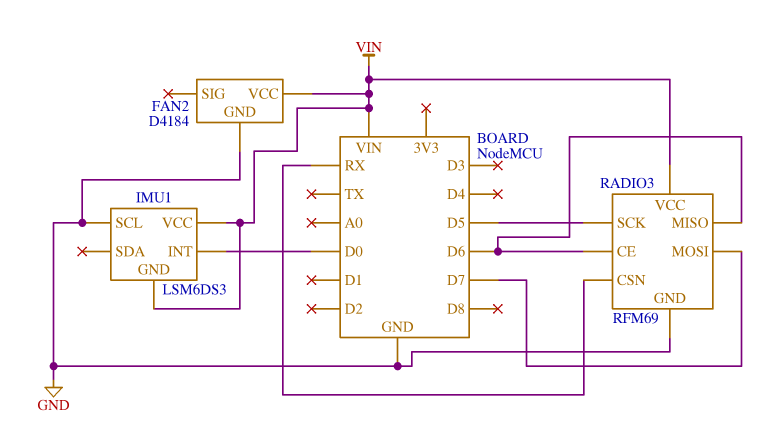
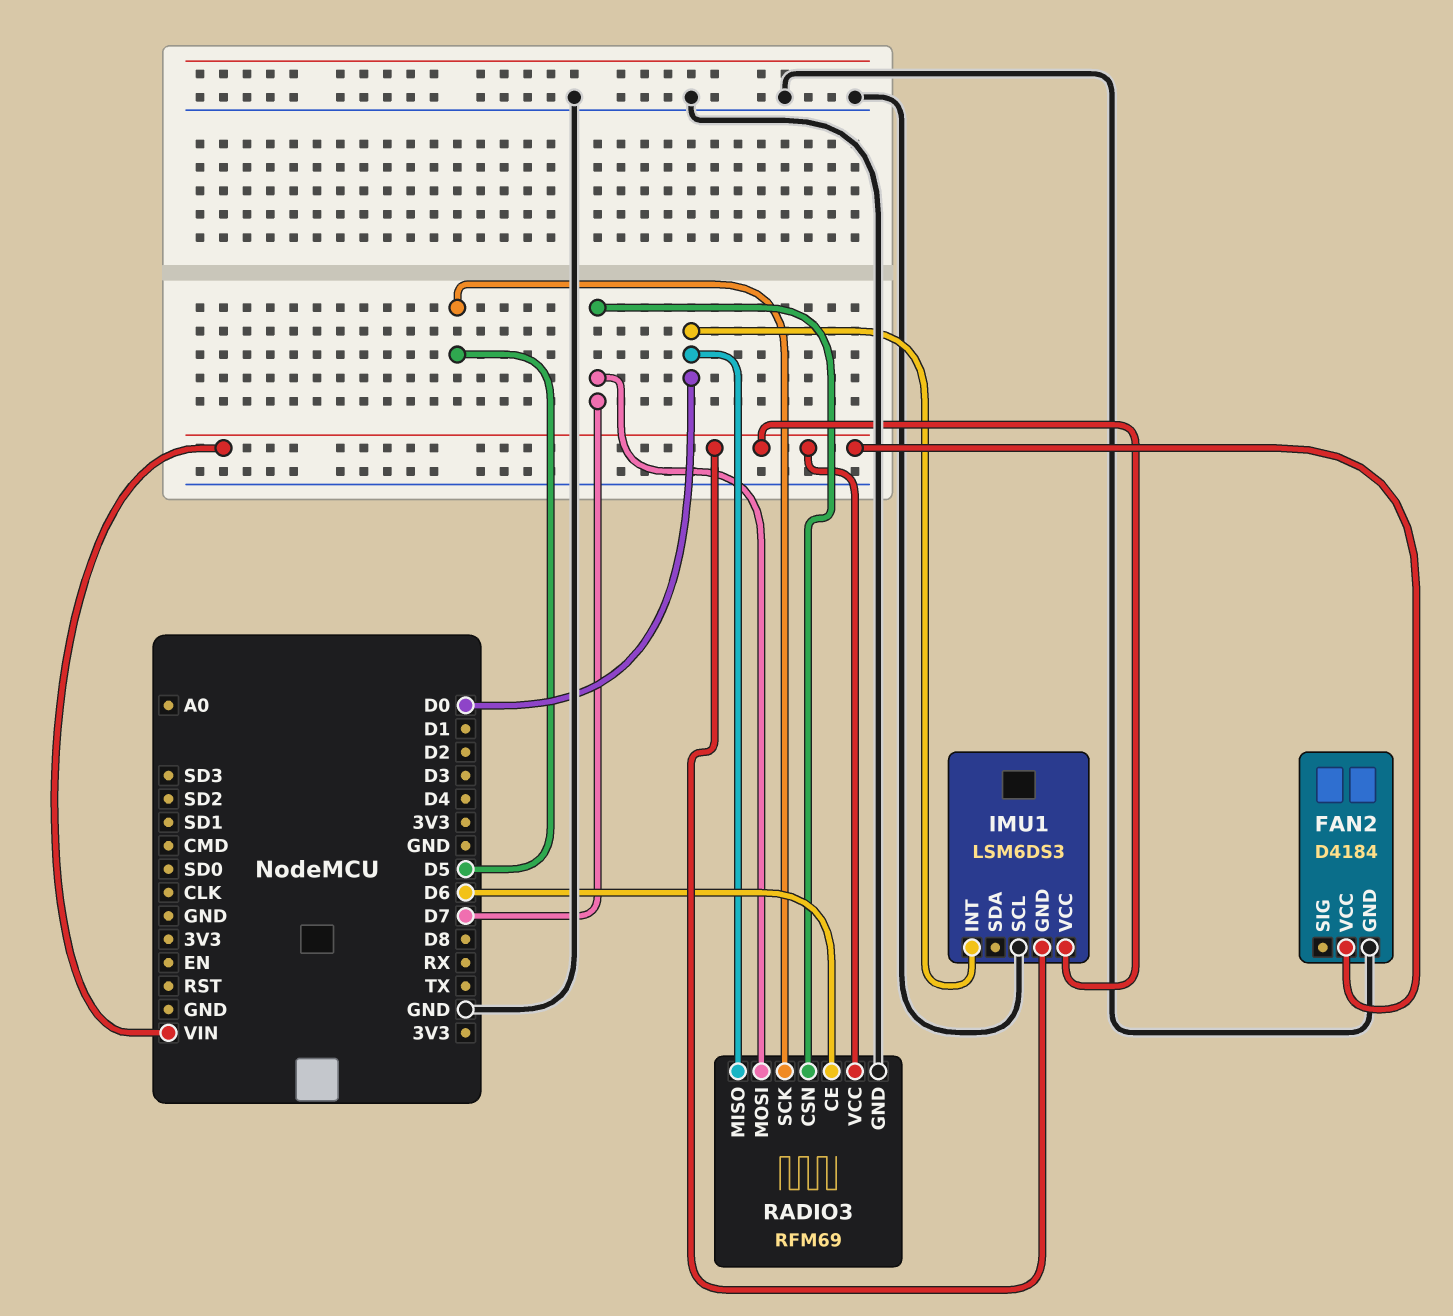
RADIO3 pin CSN: RX -> D7
RADIO3 pin MISO: D6 -> D0

